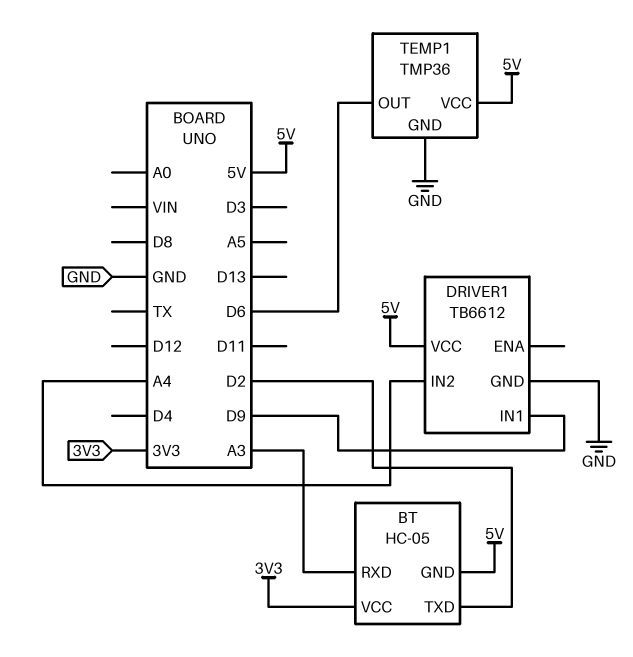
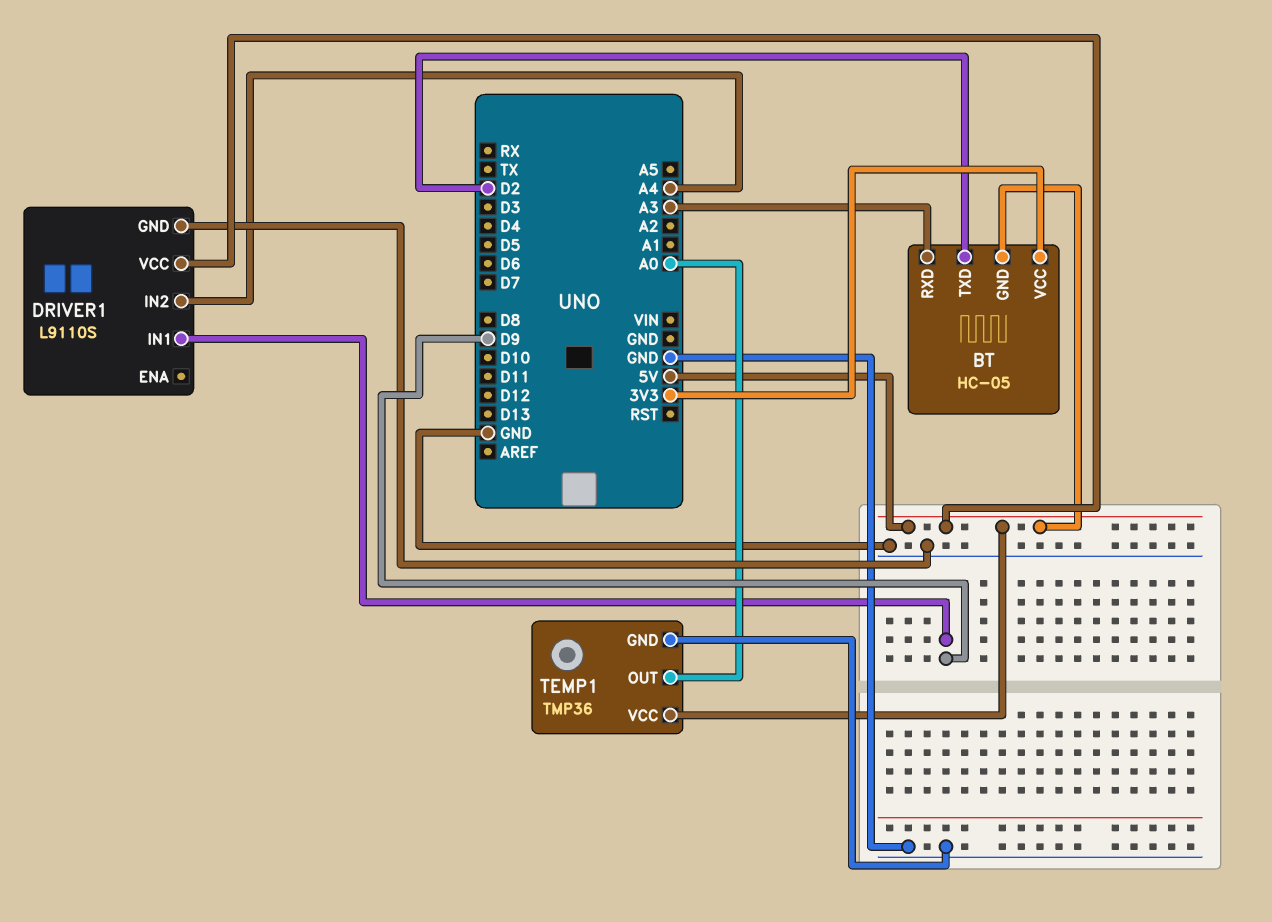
DRIVER1: TB6612 -> L9110S
TEMP1 pin OUT: D6 -> A0

